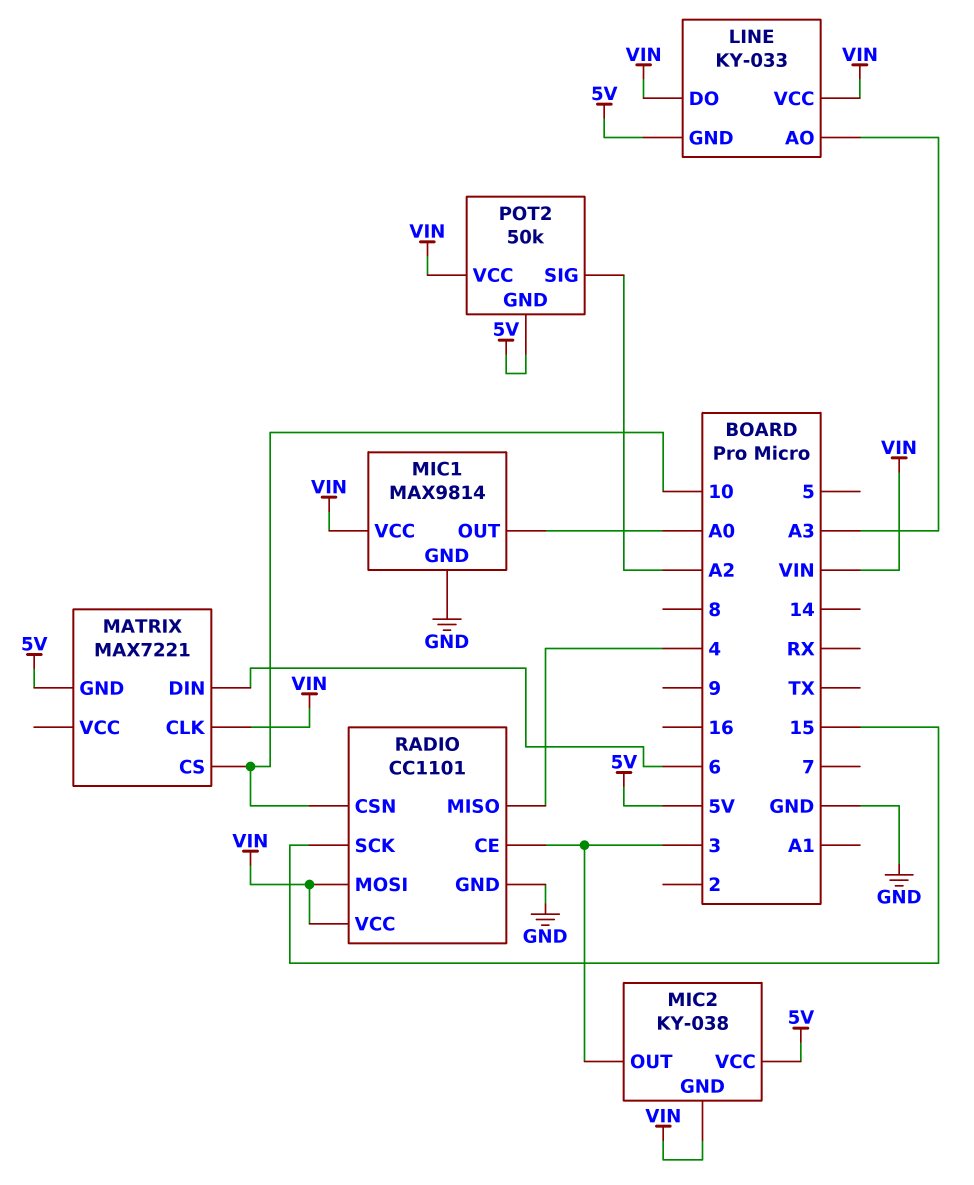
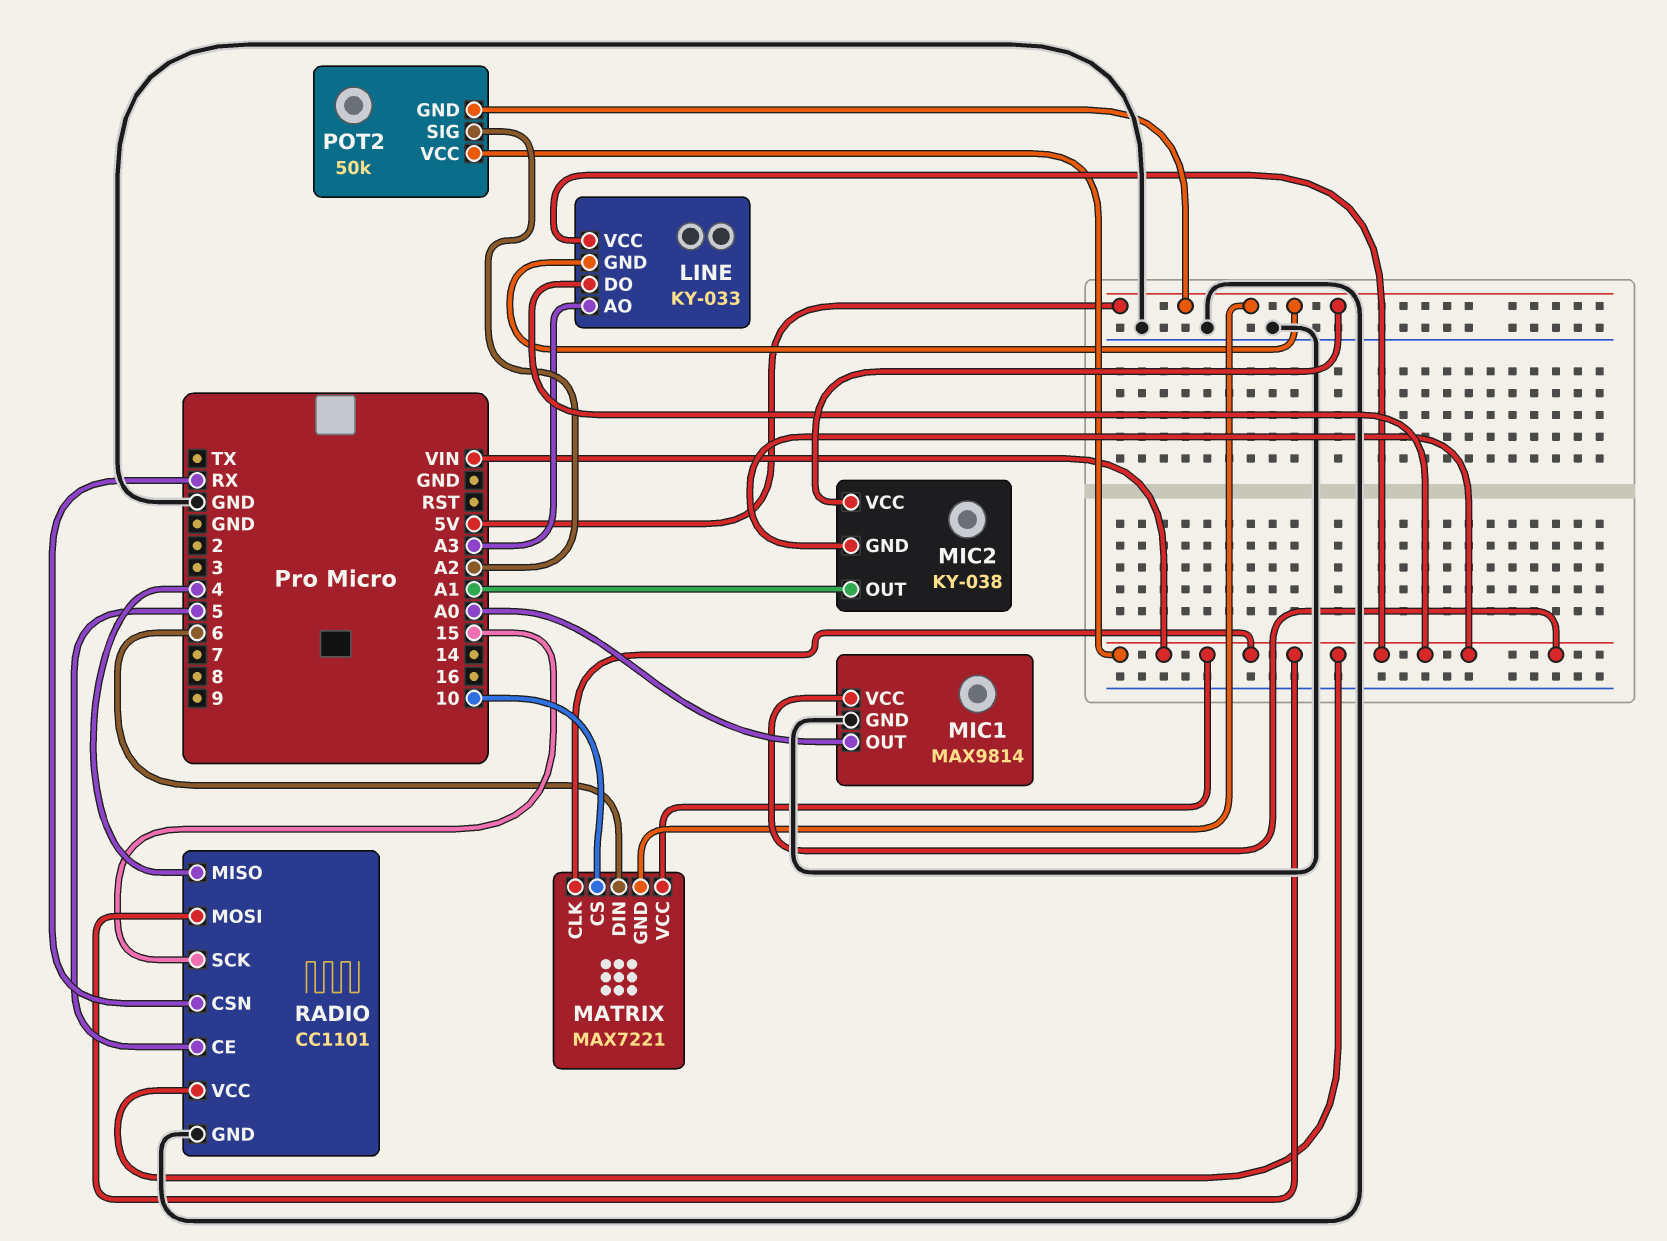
MATRIX pin VCC: none -> VIN
MIC2 pin OUT: 3 -> A1
RADIO pin CE: 3 -> 5
RADIO pin CSN: 10 -> RX

